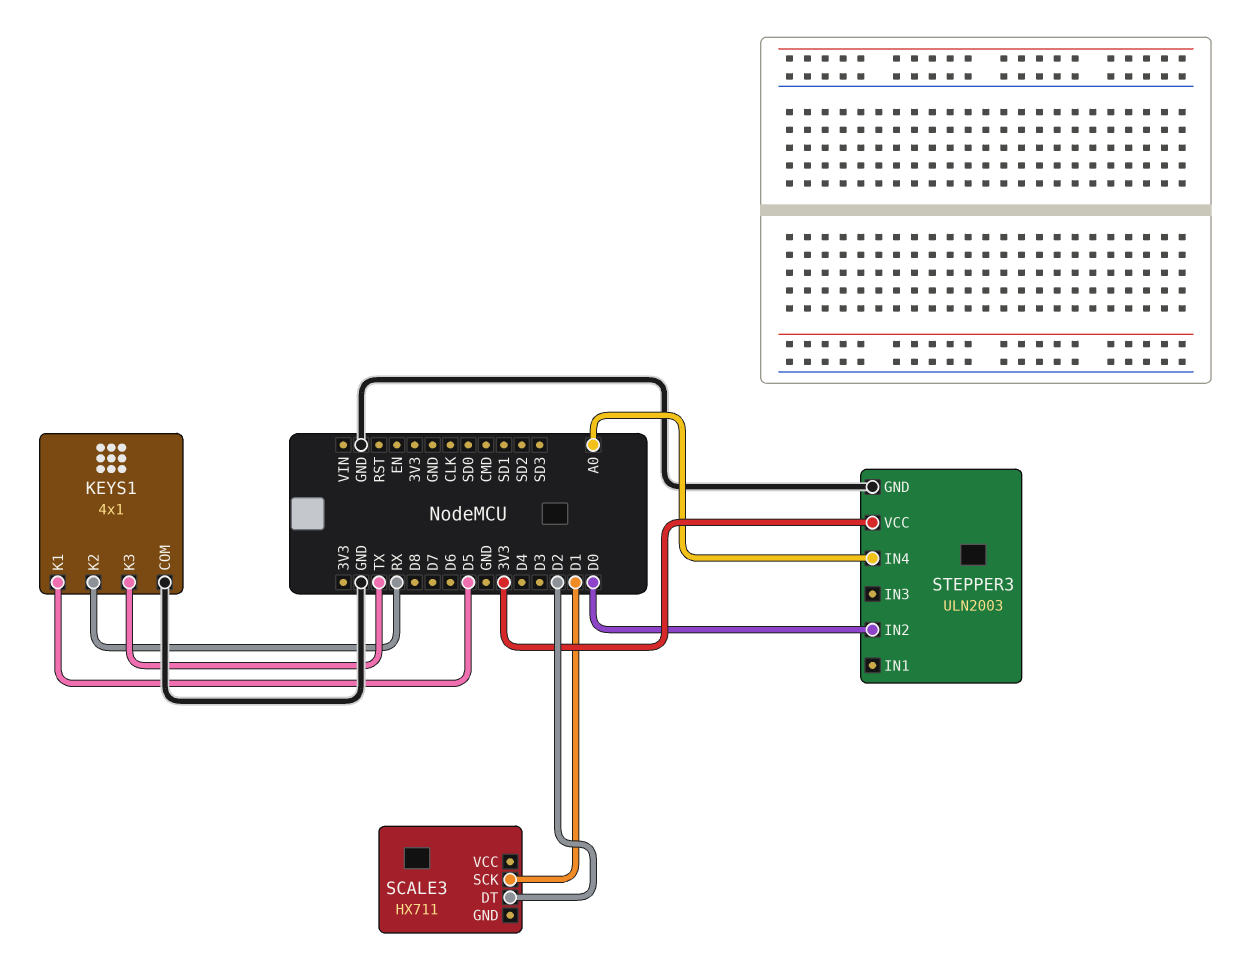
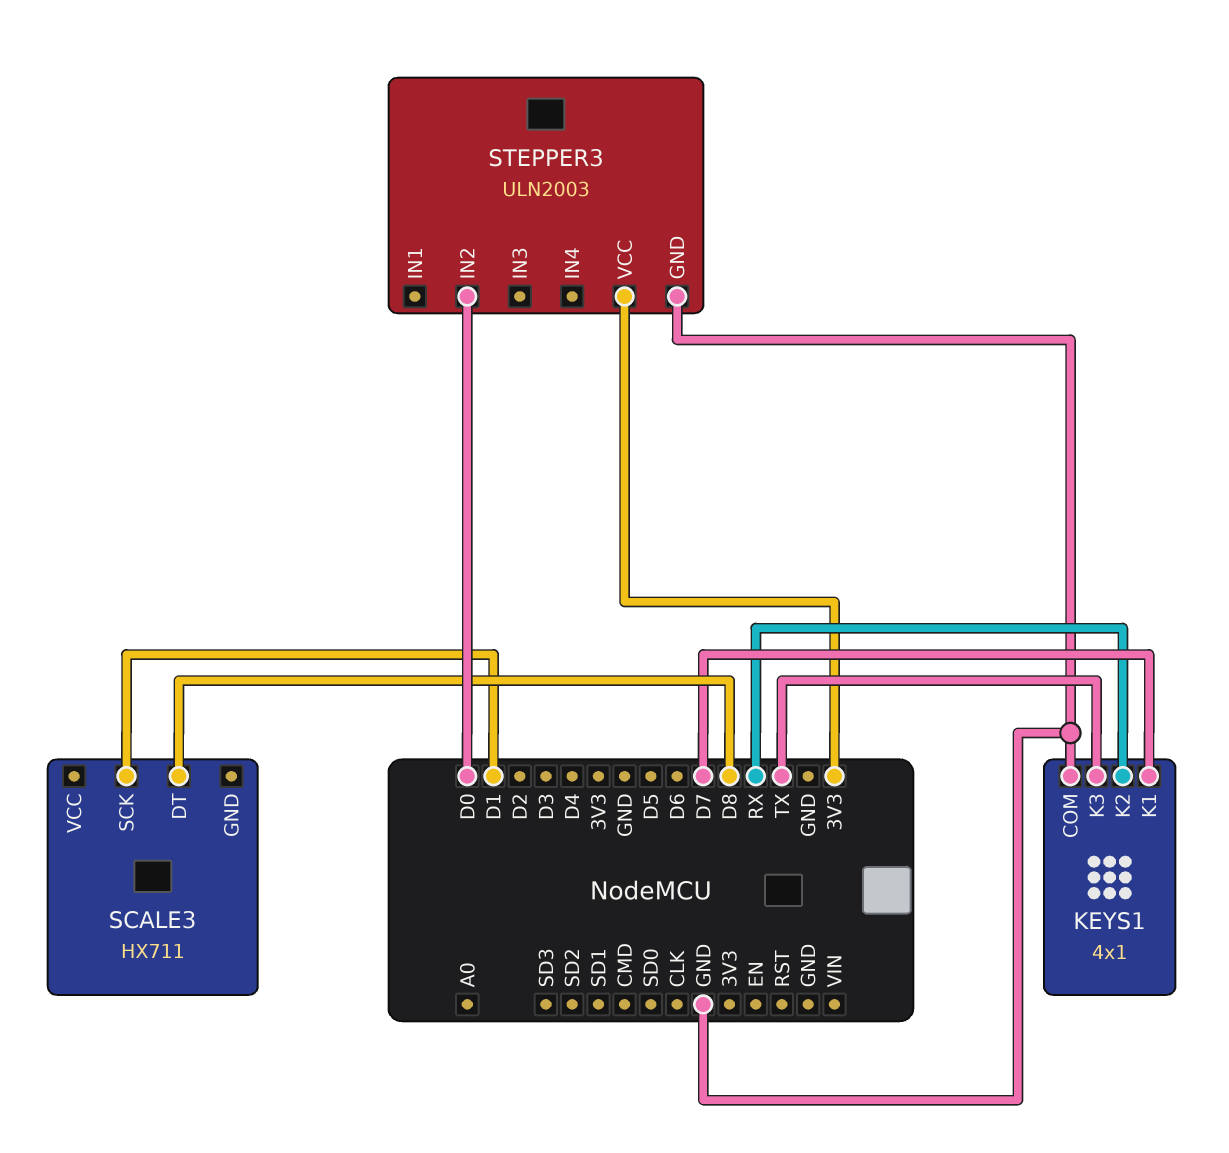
KEYS1 pin K1: D5 -> D7
SCALE3 pin DT: D2 -> D8
STEPPER3 pin IN4: A0 -> none

